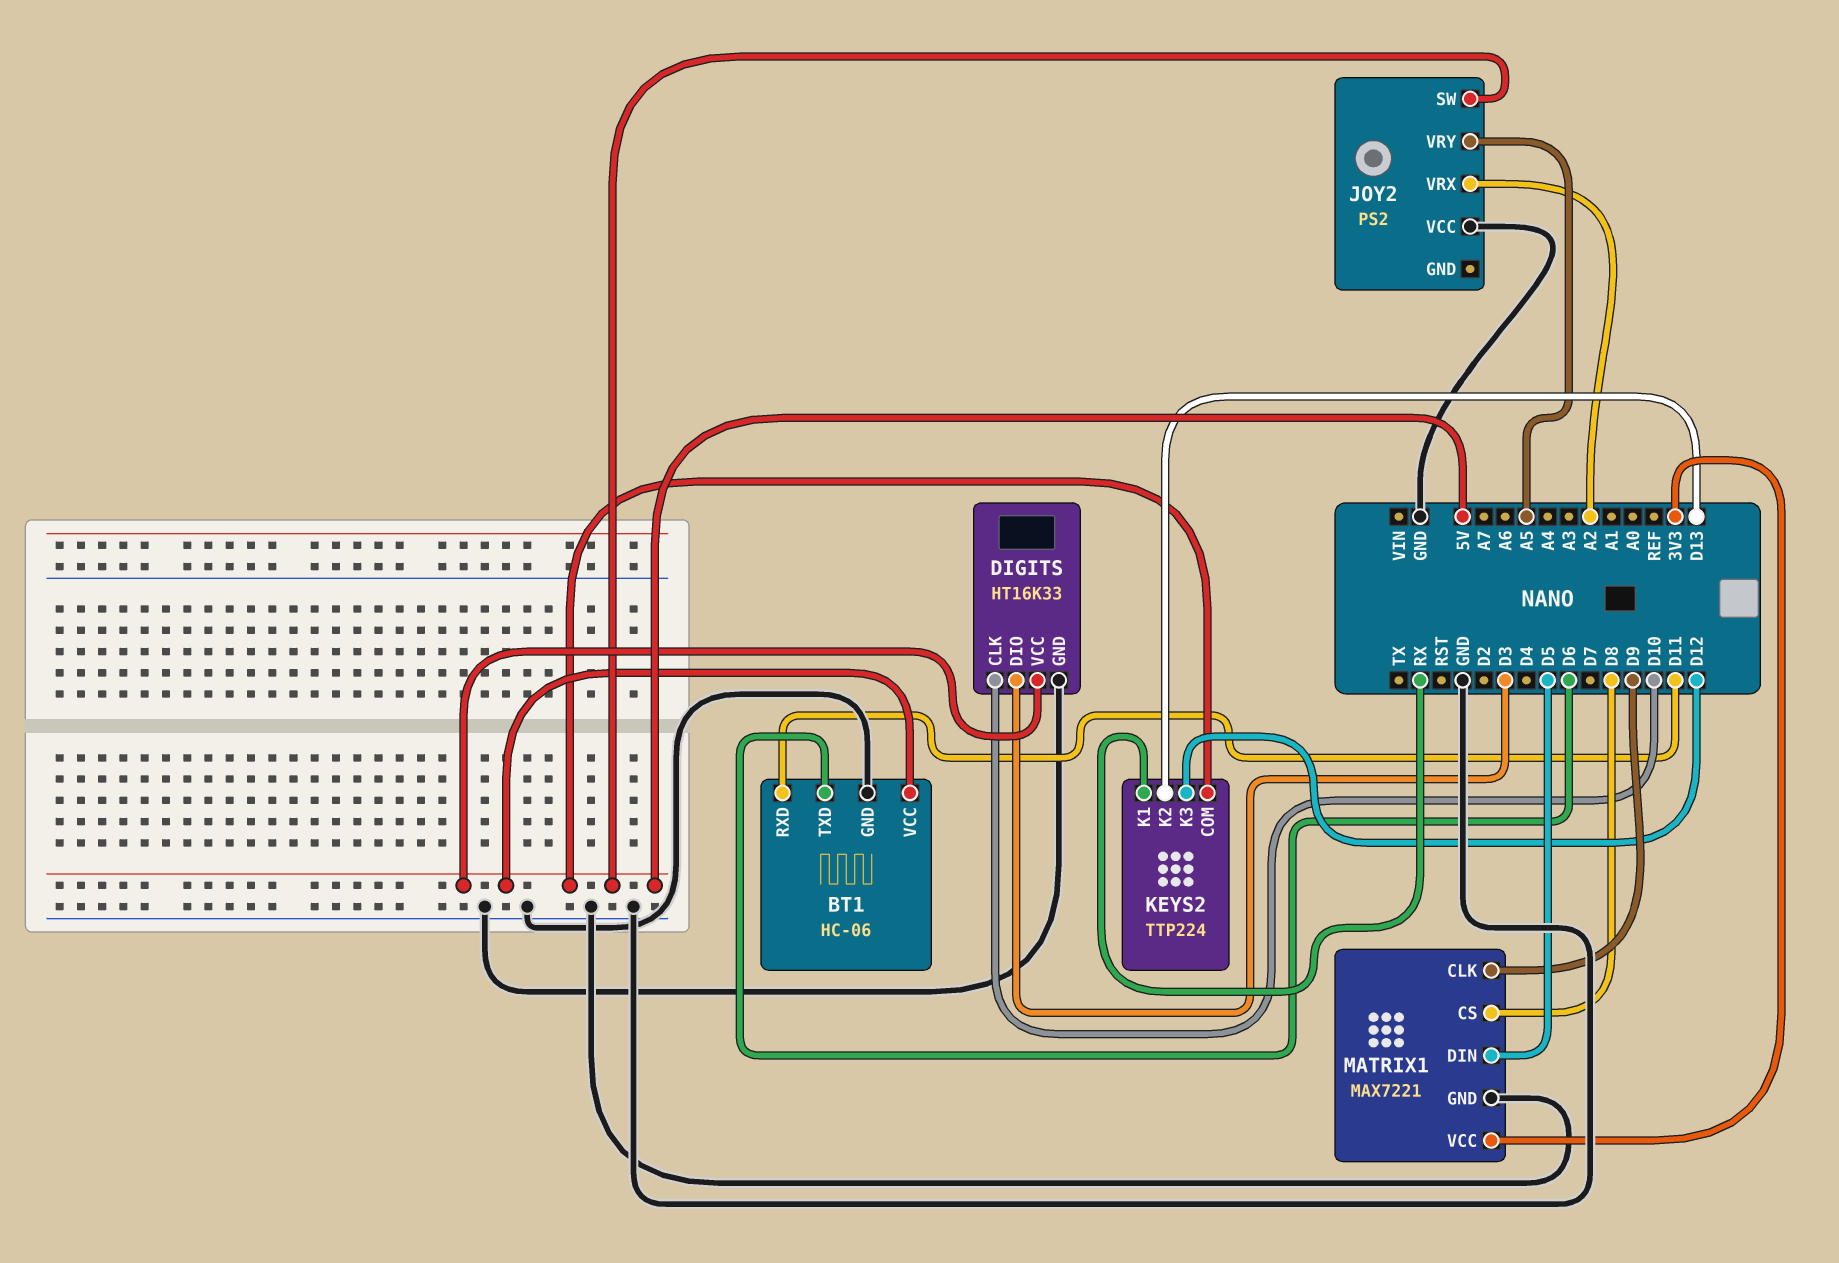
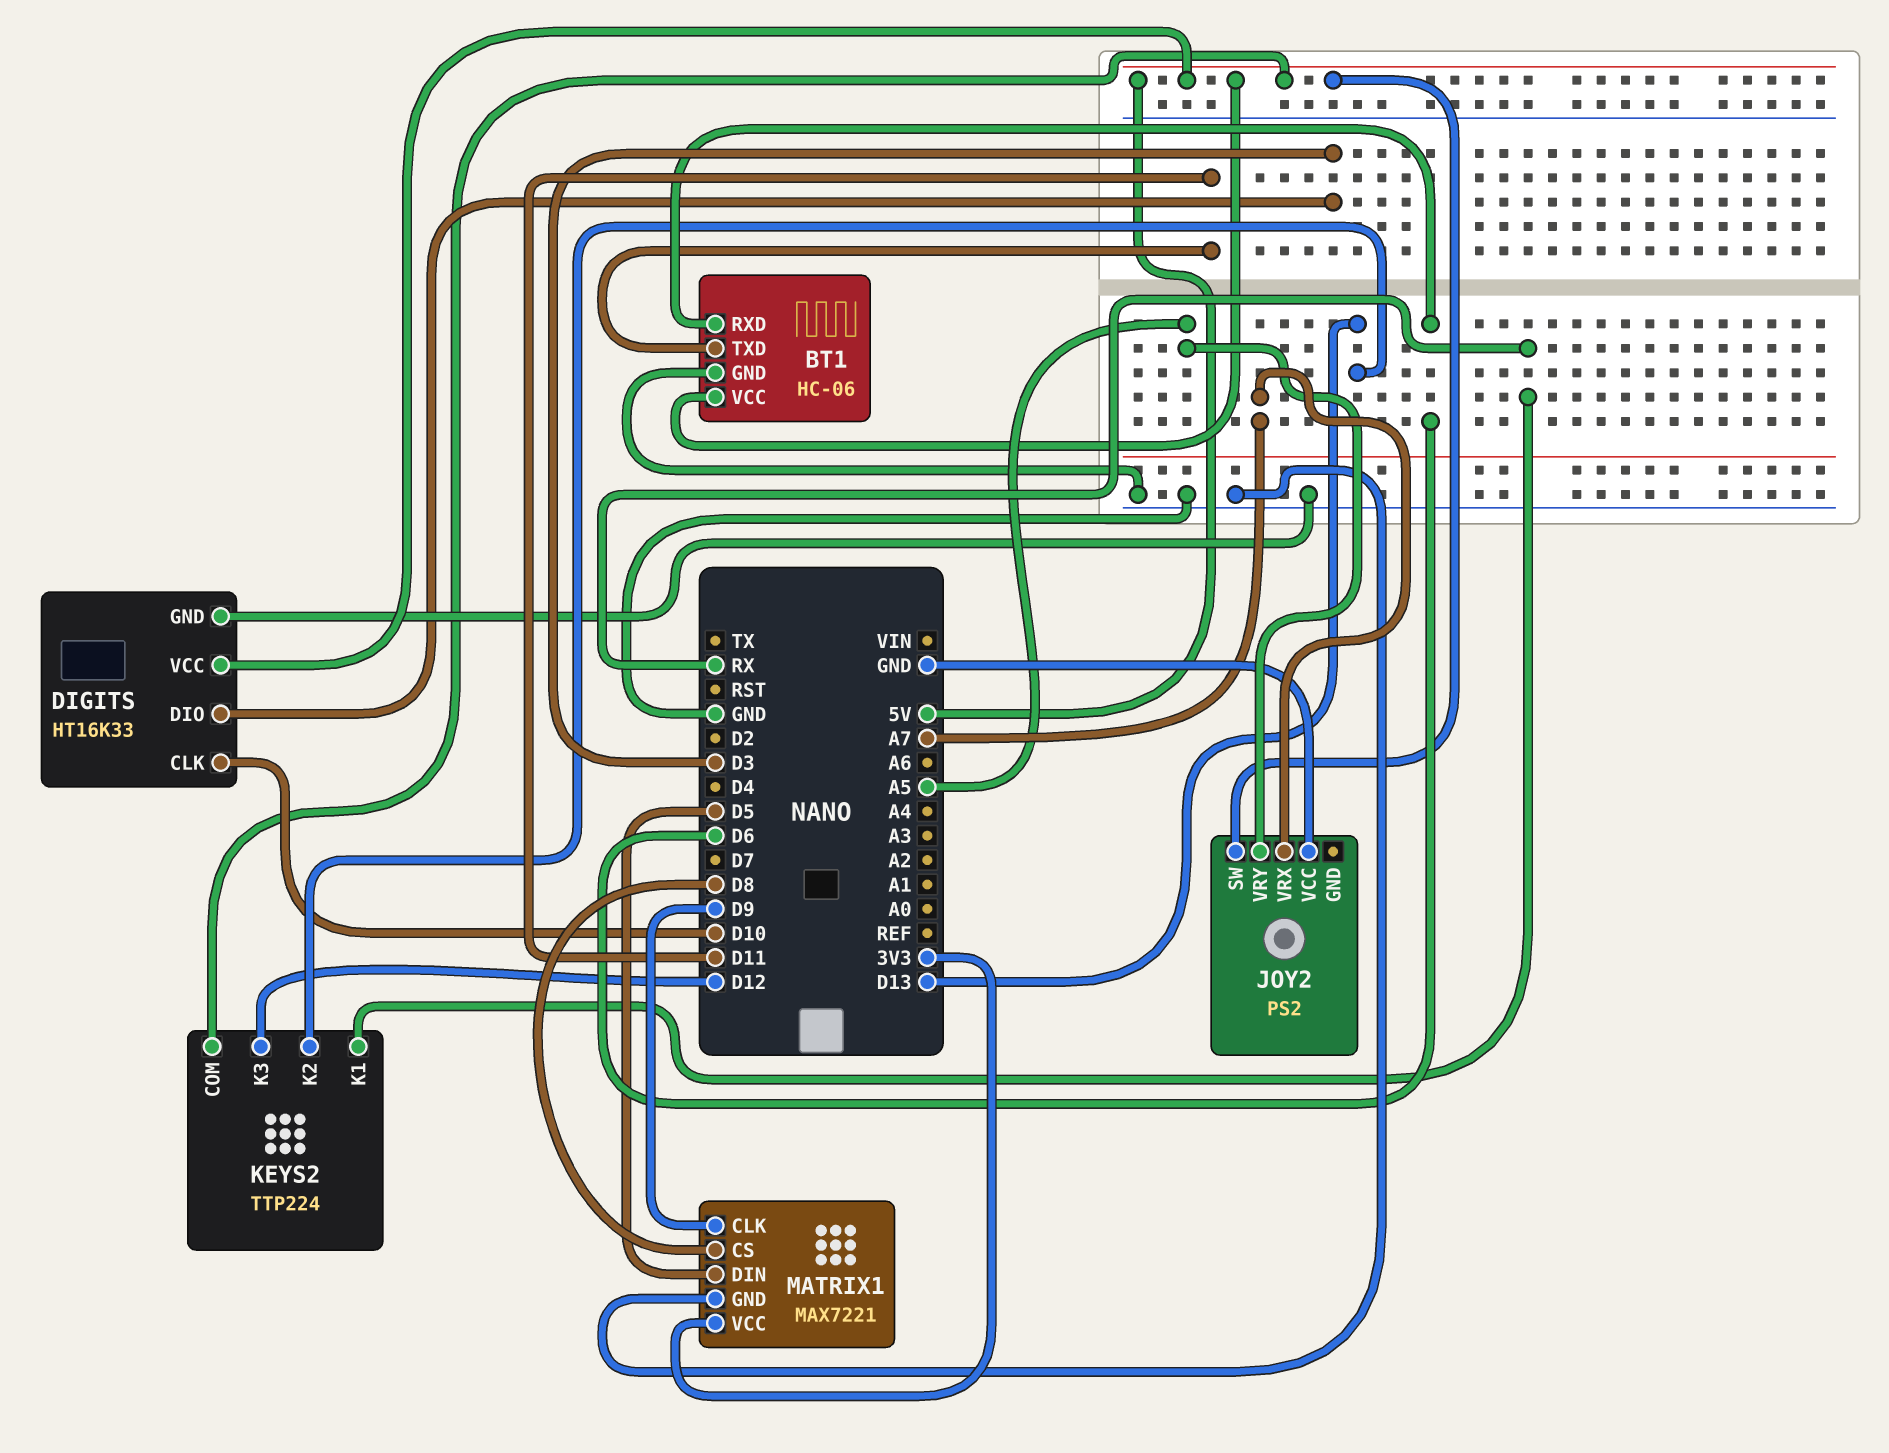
BT1 pin RXD: D11 -> D6
BT1 pin TXD: D6 -> D11
JOY2 pin VRX: A2 -> A7

